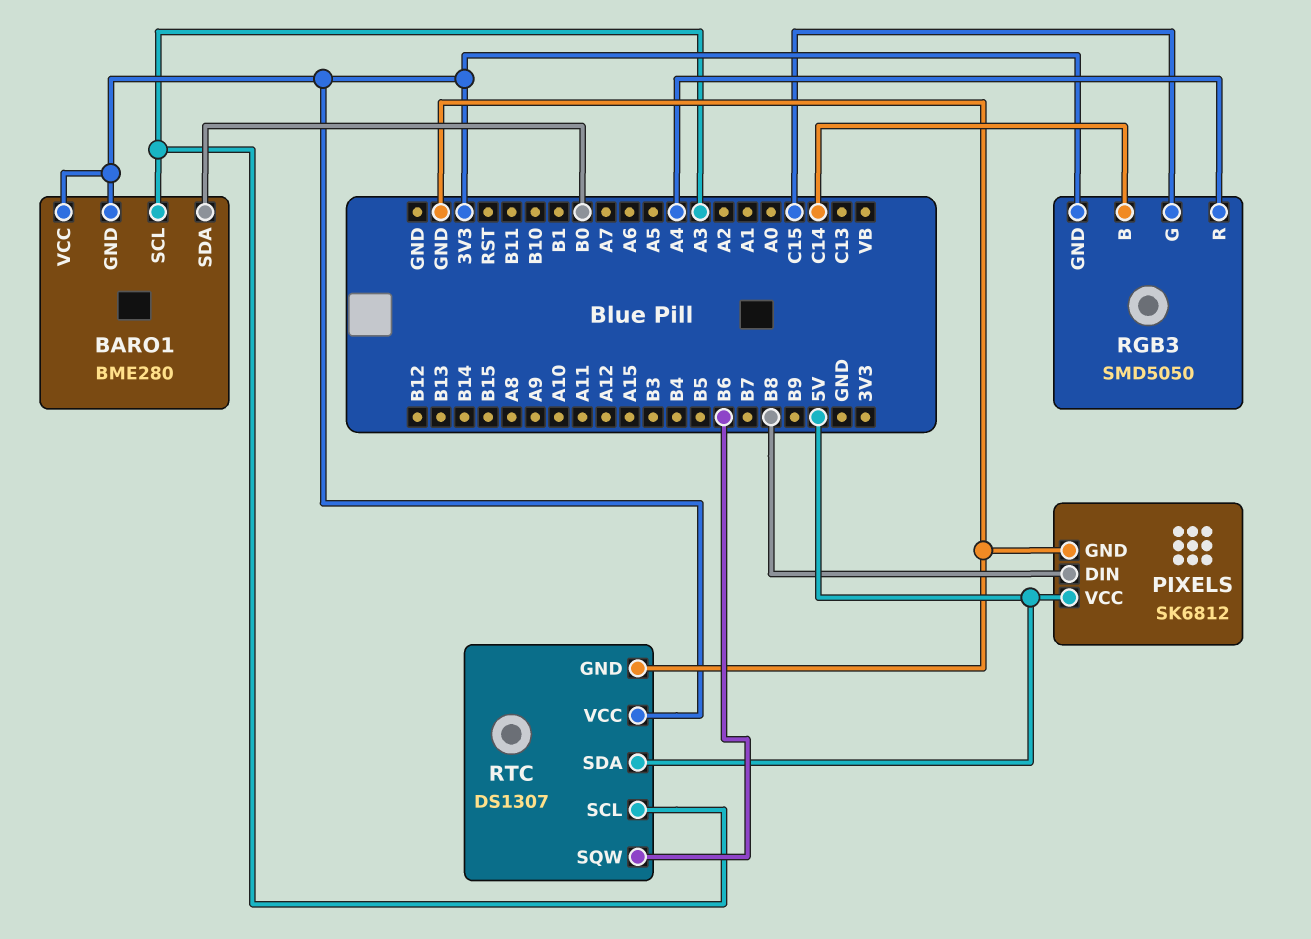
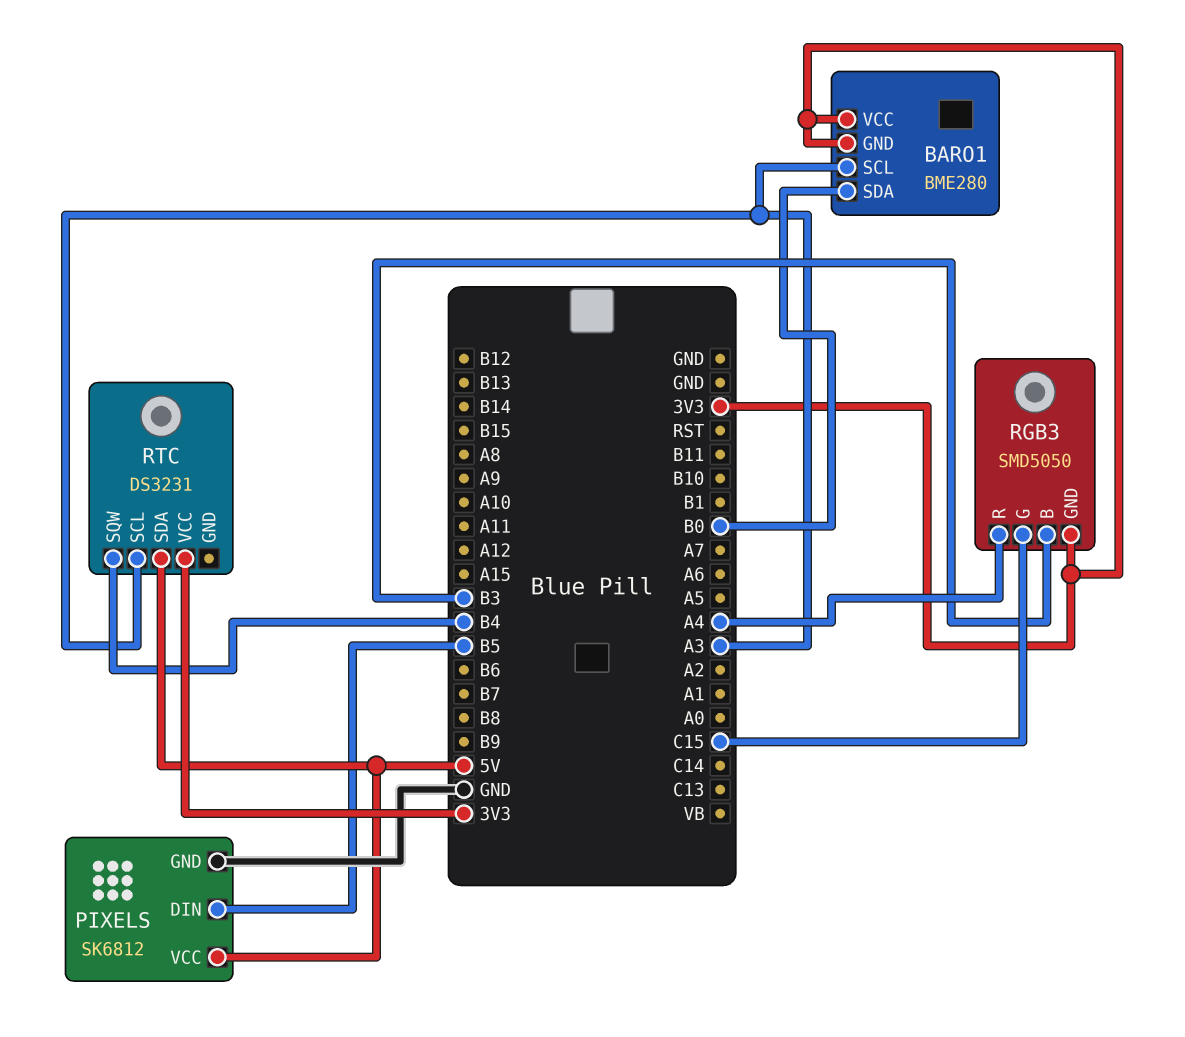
PIXELS pin DIN: B8 -> B5
RGB3 pin B: C14 -> B3
RTC: DS1307 -> DS3231
RTC pin GND: GND -> none
RTC pin SQW: B6 -> B4

